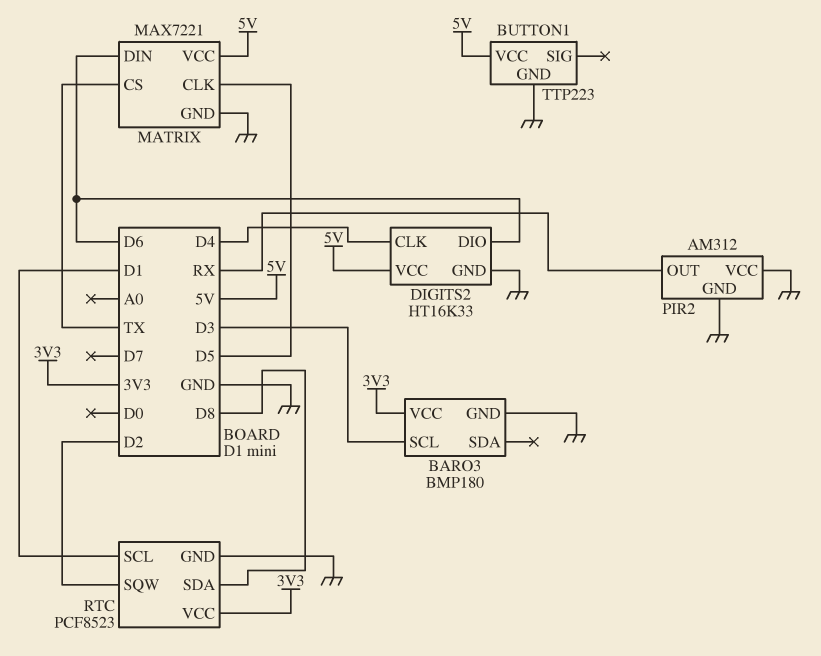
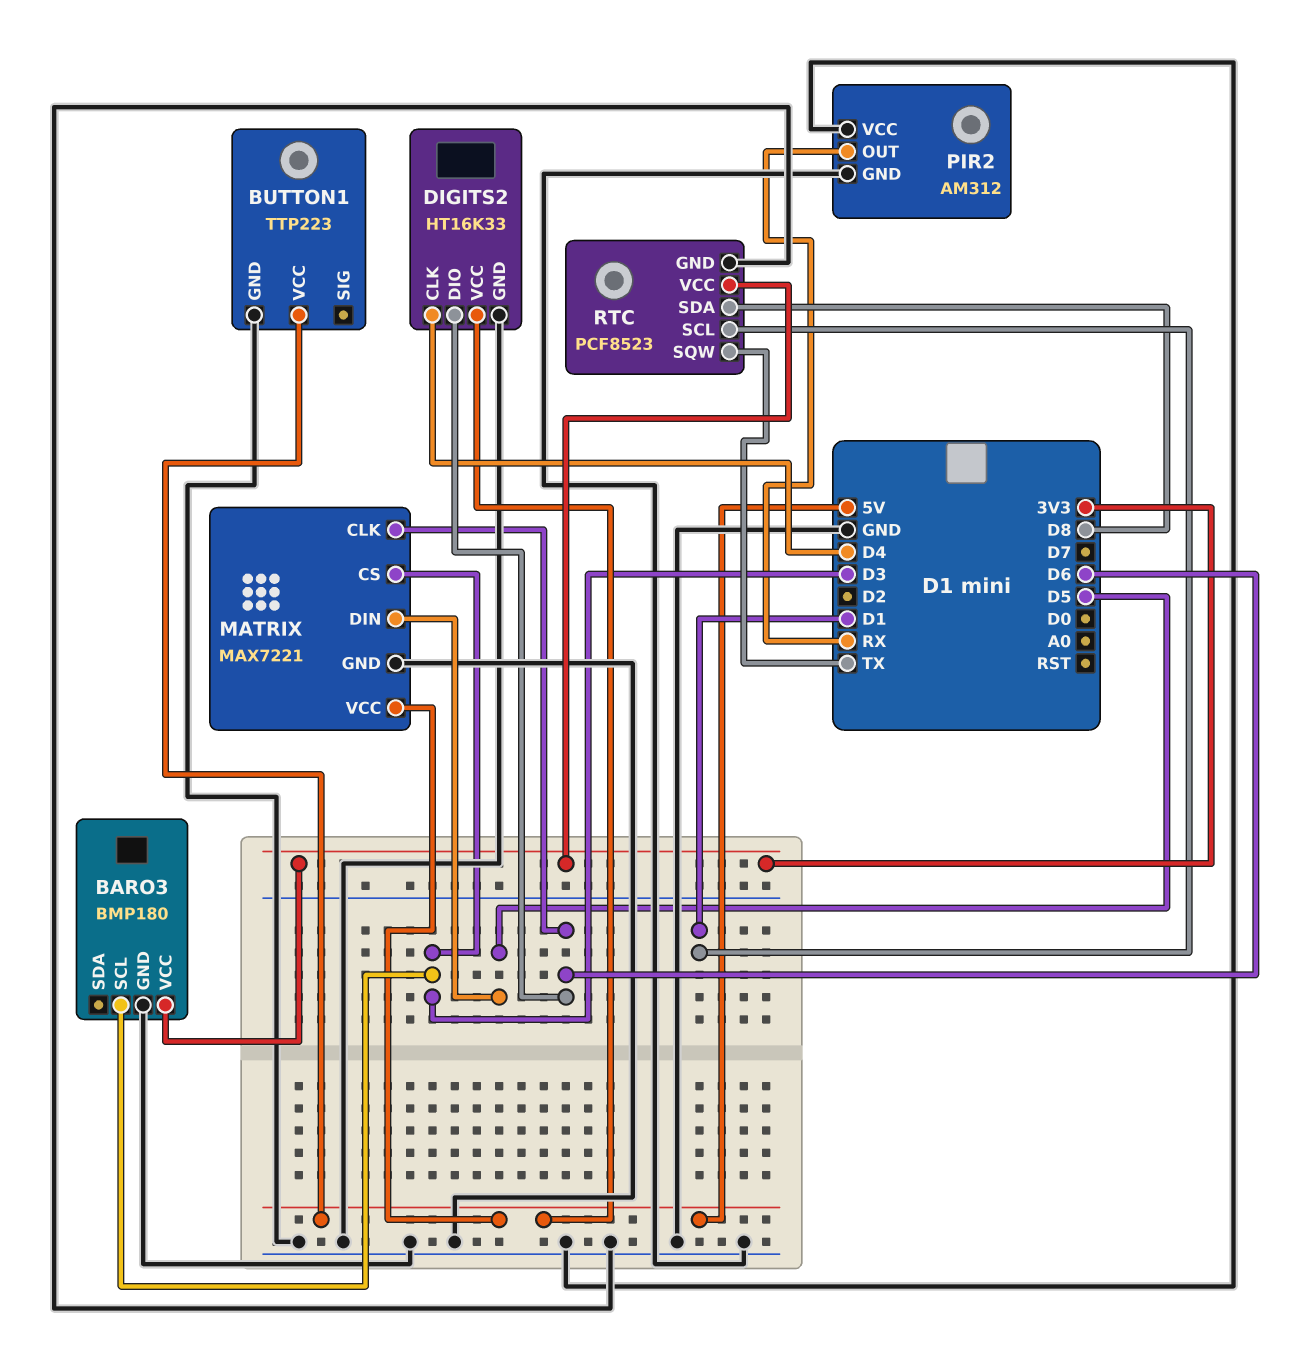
MATRIX pin CLK: D5 -> D6
MATRIX pin CS: TX -> D3
MATRIX pin DIN: D6 -> D5
RTC pin SQW: D2 -> TX

